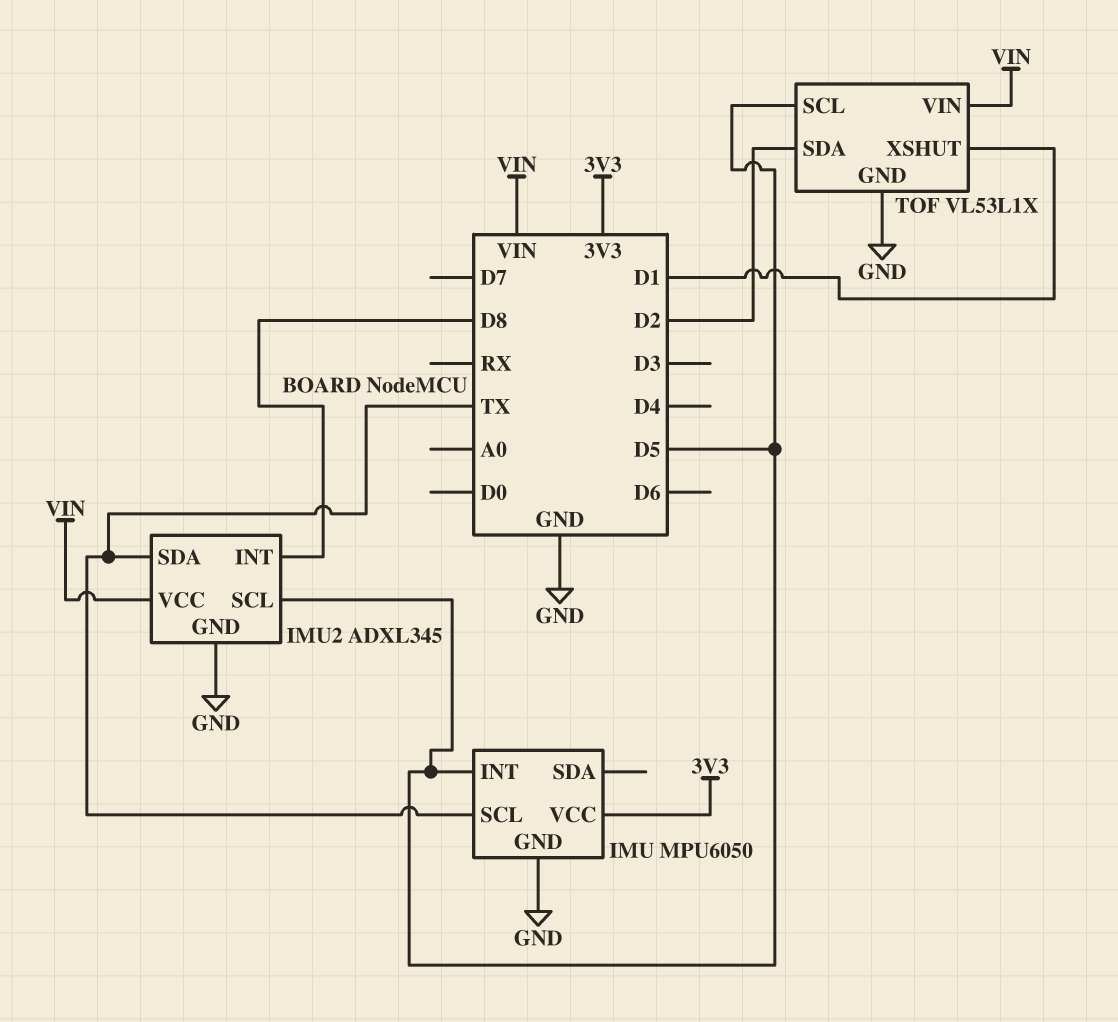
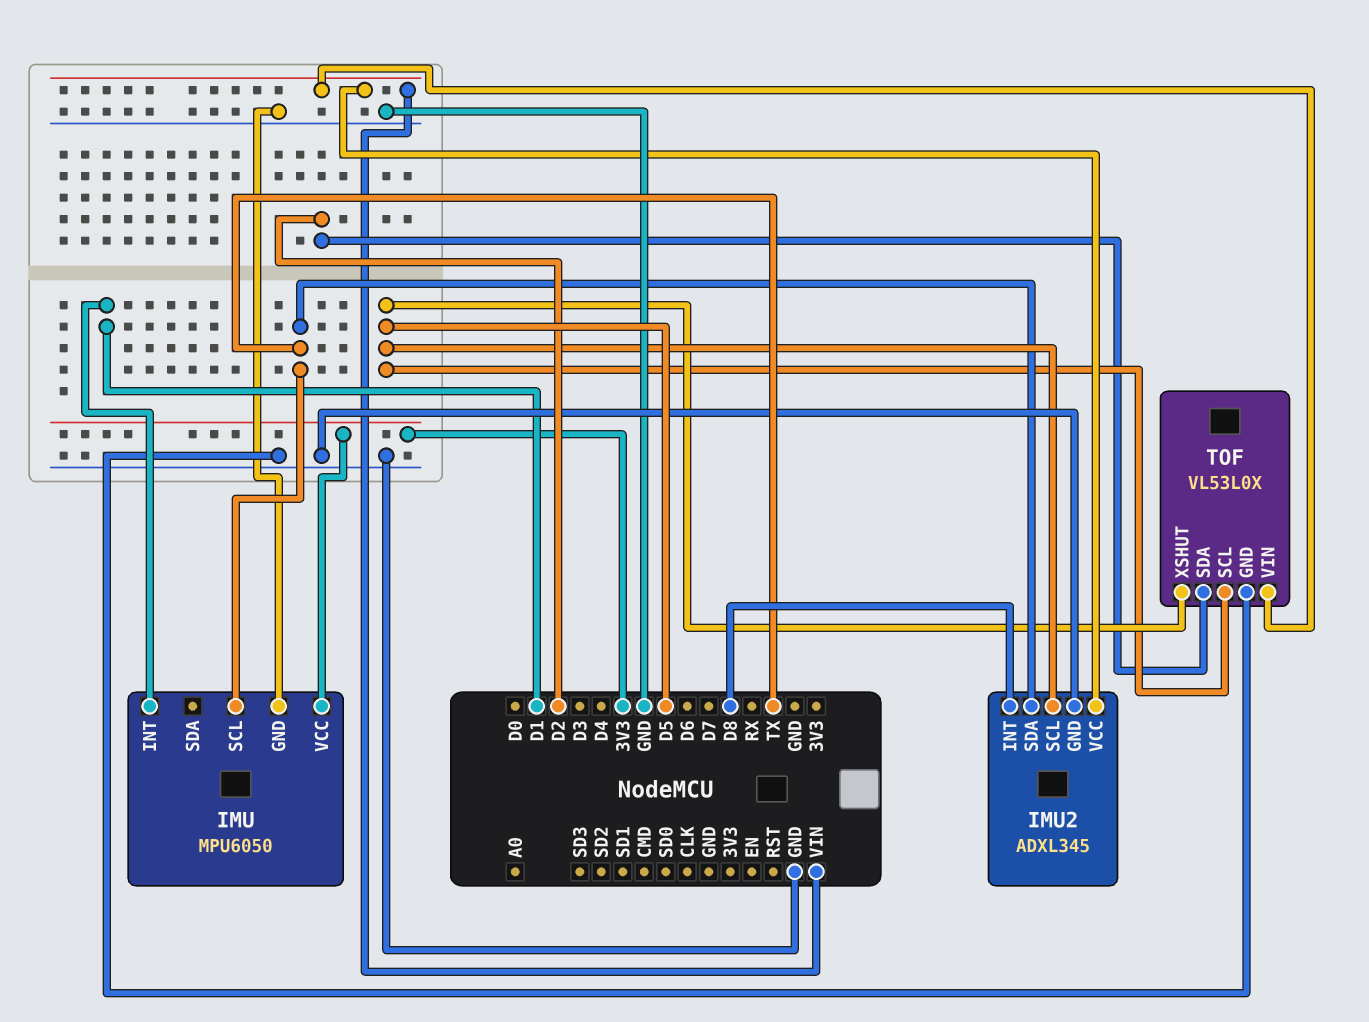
IMU pin INT: D5 -> D1
TOF: VL53L1X -> VL53L0X
TOF pin XSHUT: D1 -> D5

